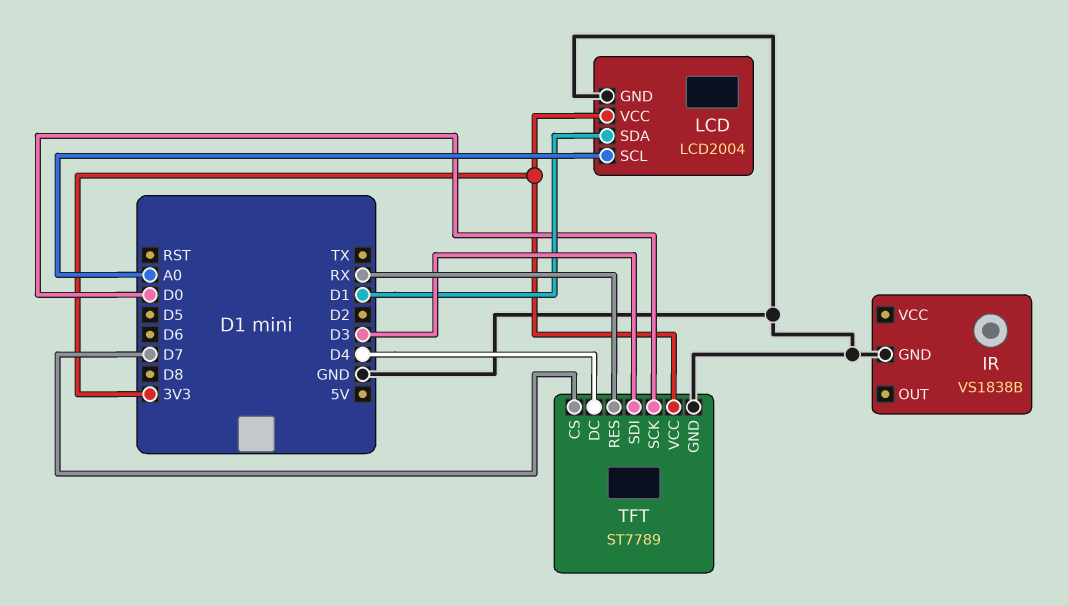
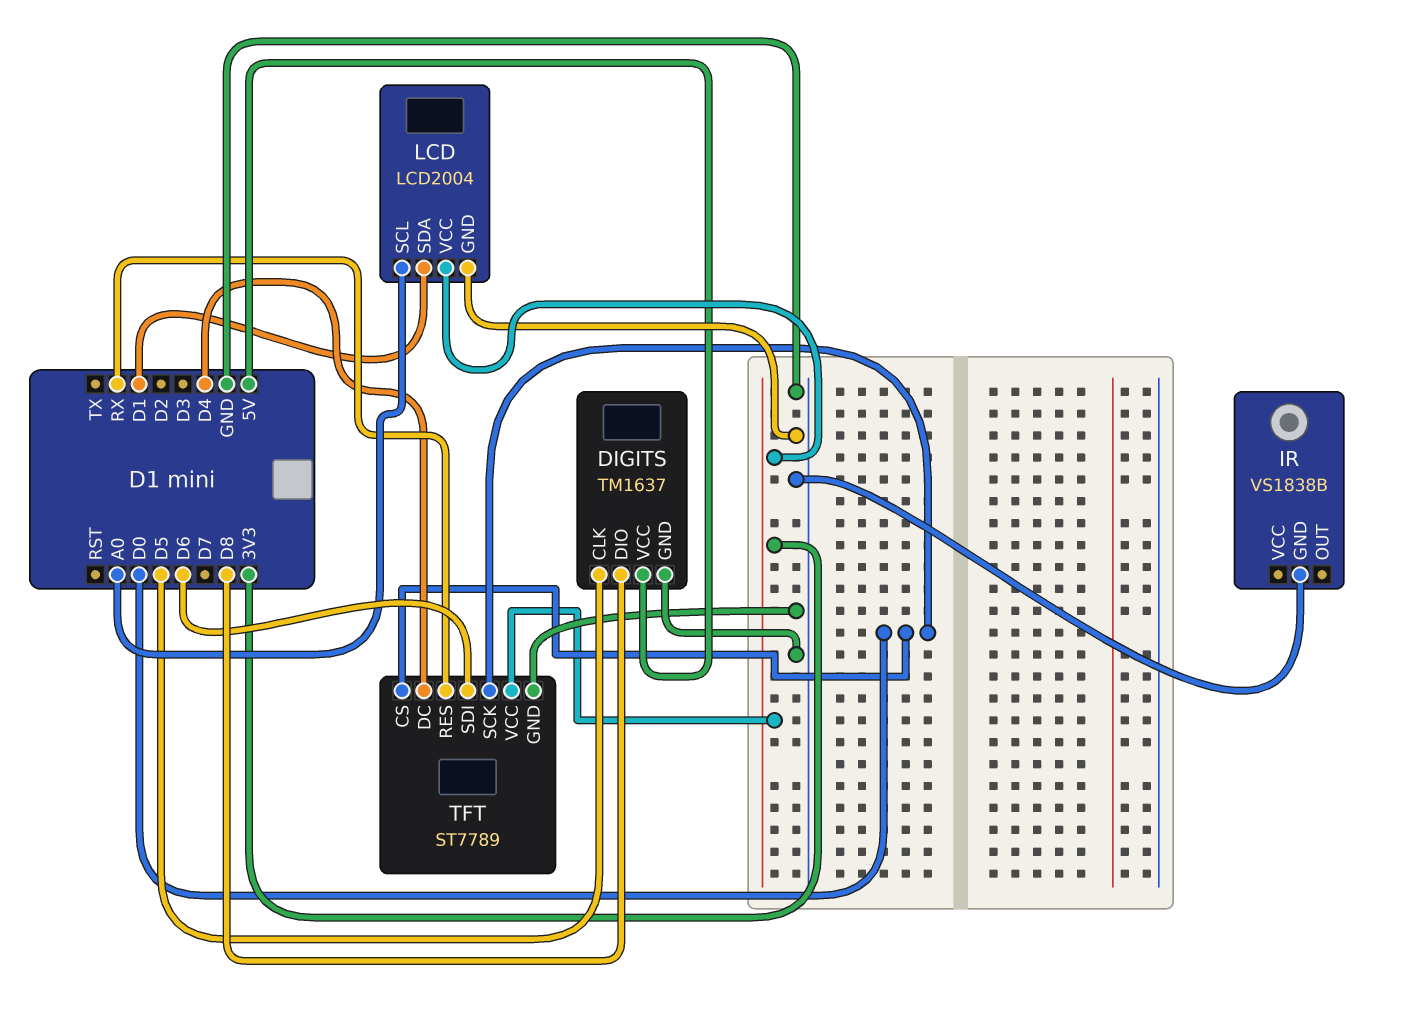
DIGITS: none -> TM1637
DIGITS pin CLK: none -> D5
DIGITS pin DIO: none -> D8
DIGITS pin GND: none -> GND
DIGITS pin VCC: none -> 5V
TFT pin CS: D7 -> D0
TFT pin SDI: D3 -> D6

